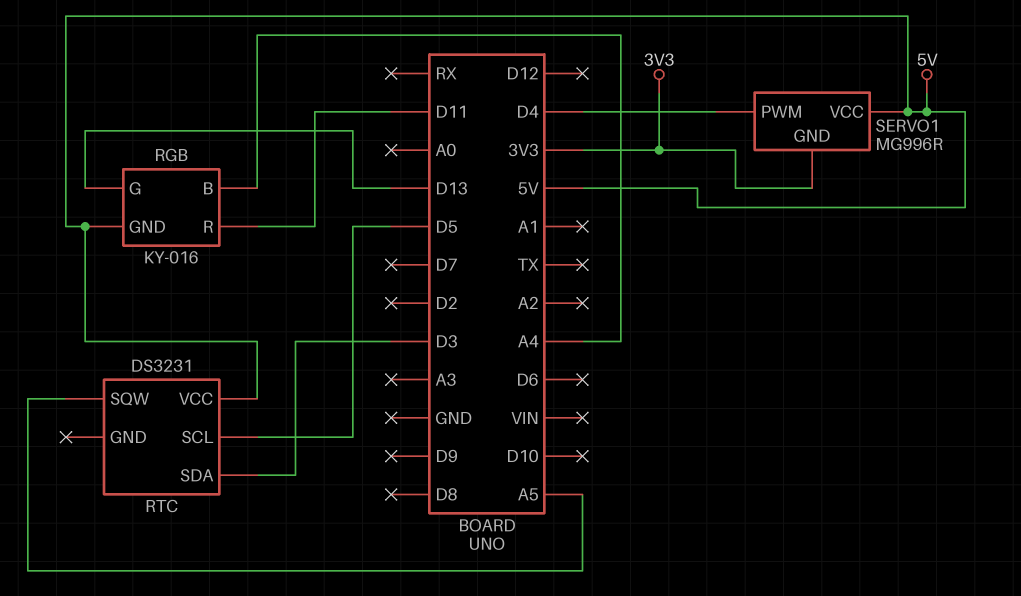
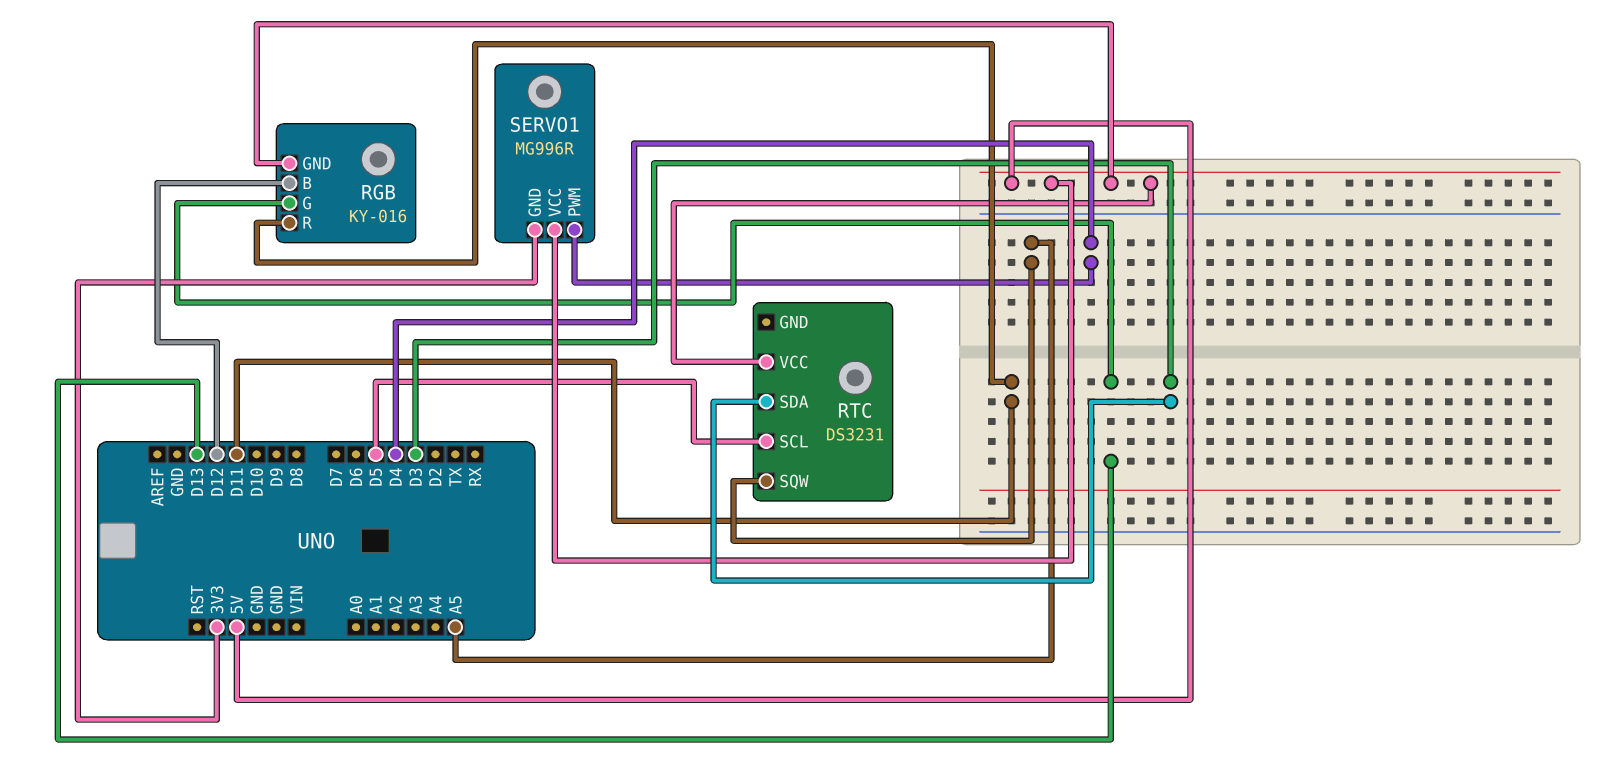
RGB pin B: A4 -> D12

